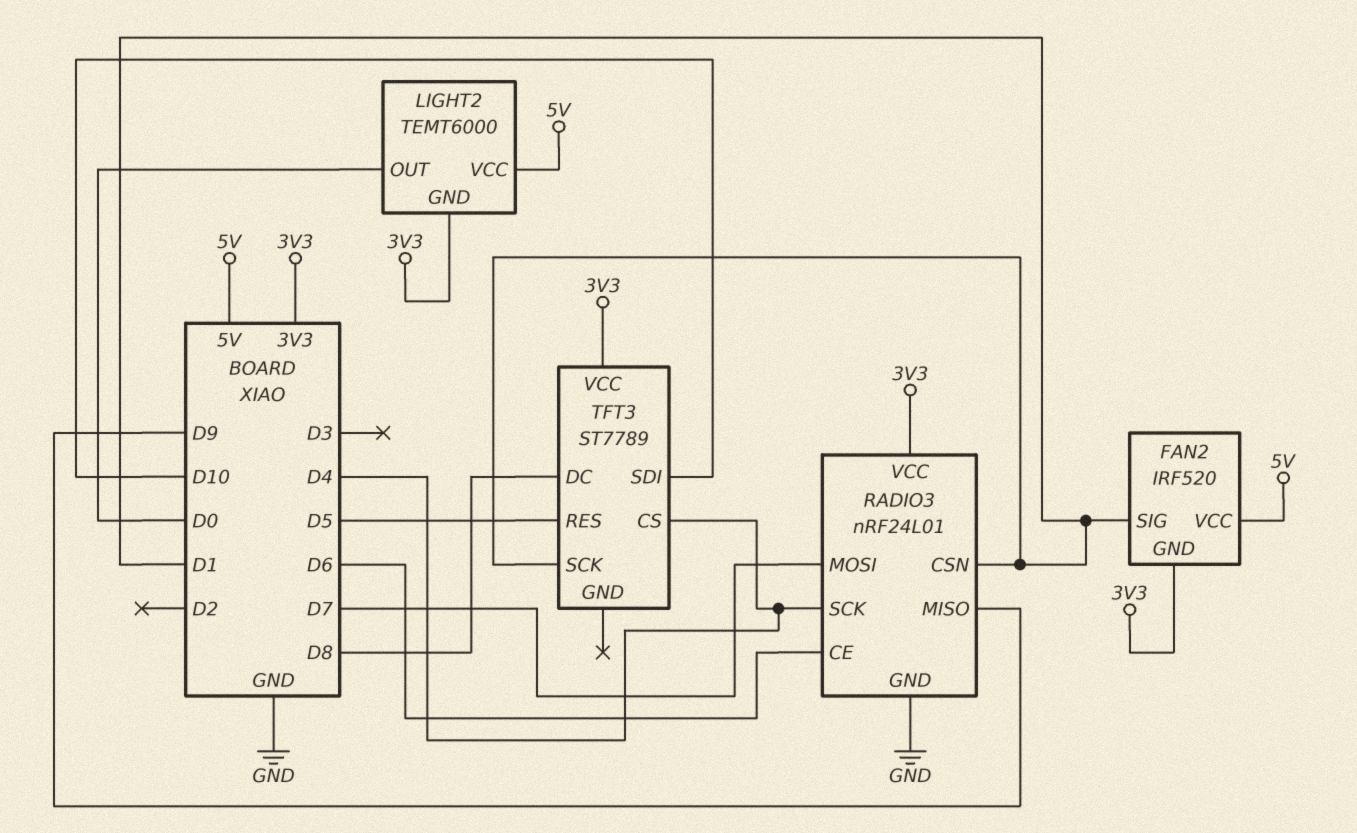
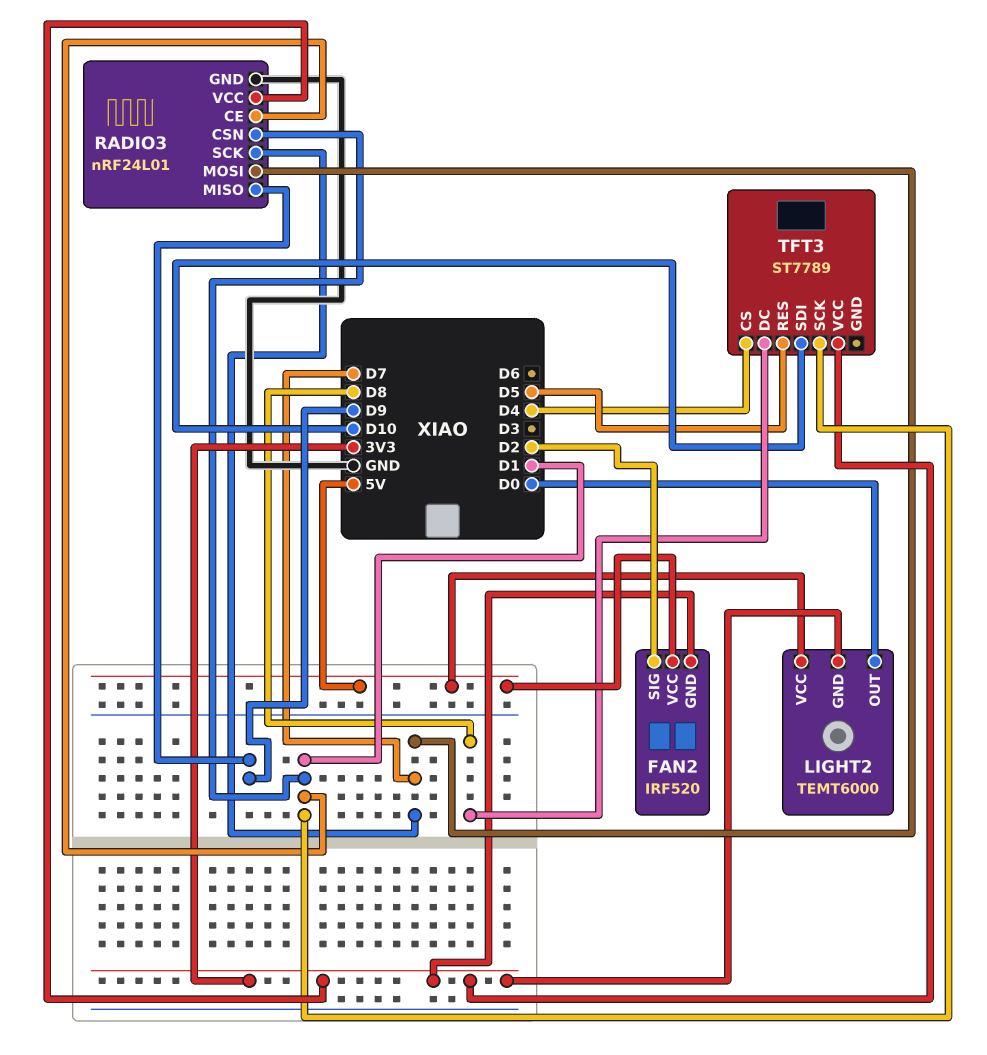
FAN2 pin SIG: D1 -> D2
RADIO3 pin CE: D6 -> D1
RADIO3 pin SCK: D4 -> D7

